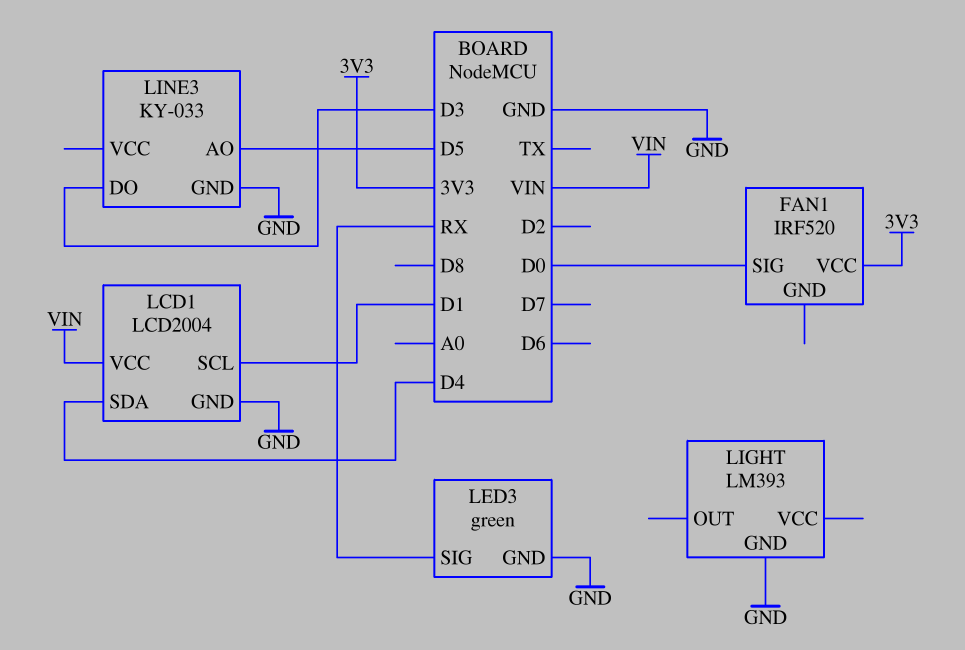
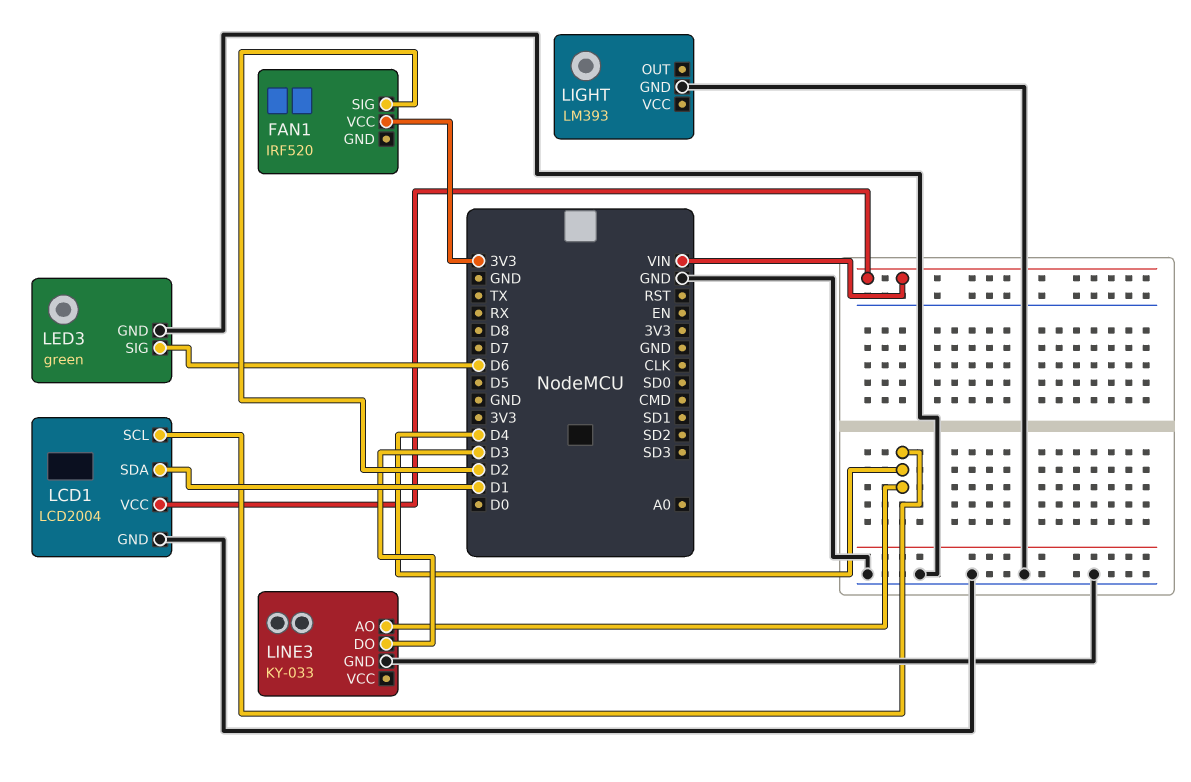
FAN1 pin SIG: D0 -> D2
LCD1 pin SCL: D1 -> D4
LCD1 pin SDA: D4 -> D1
LED3 pin SIG: RX -> D6
LINE3 pin AO: D5 -> D4

